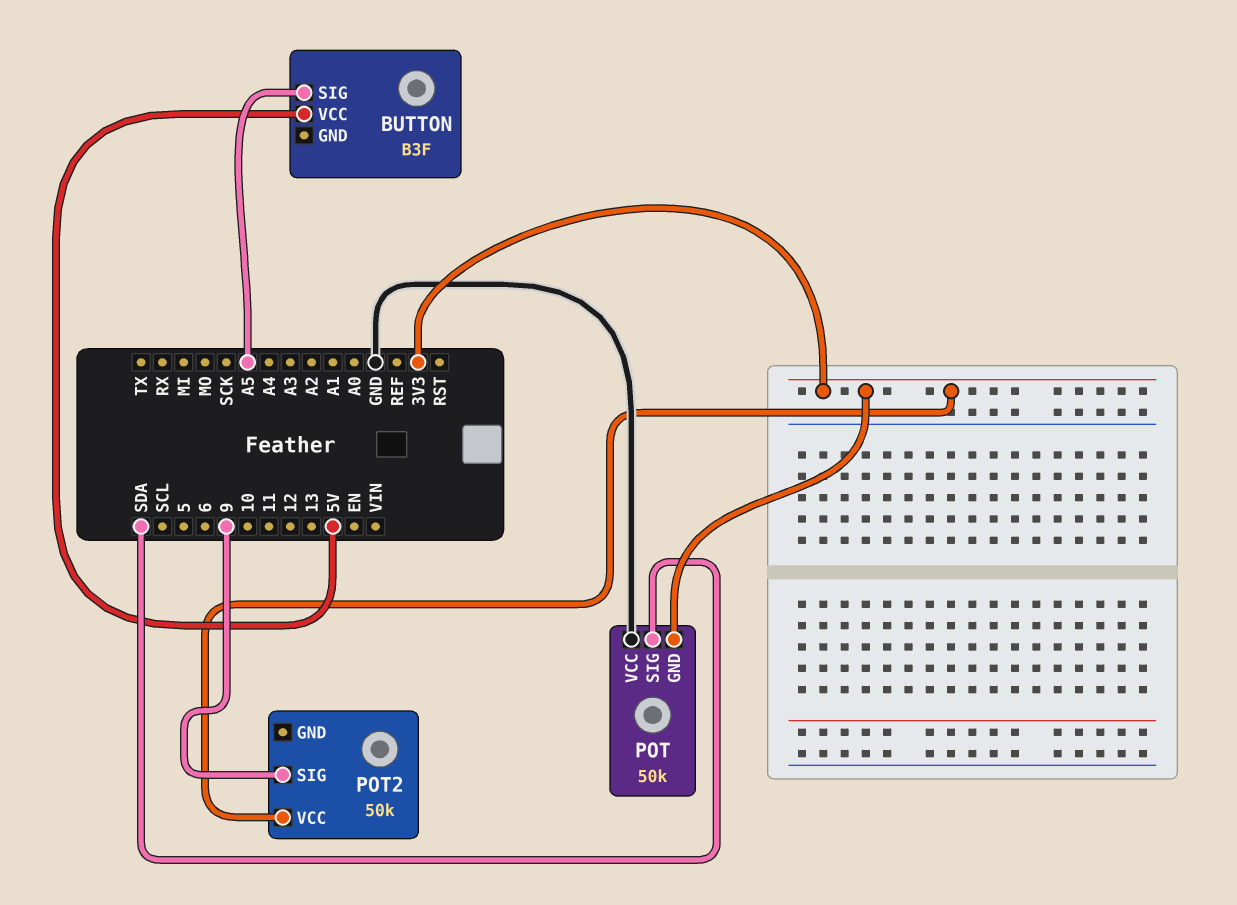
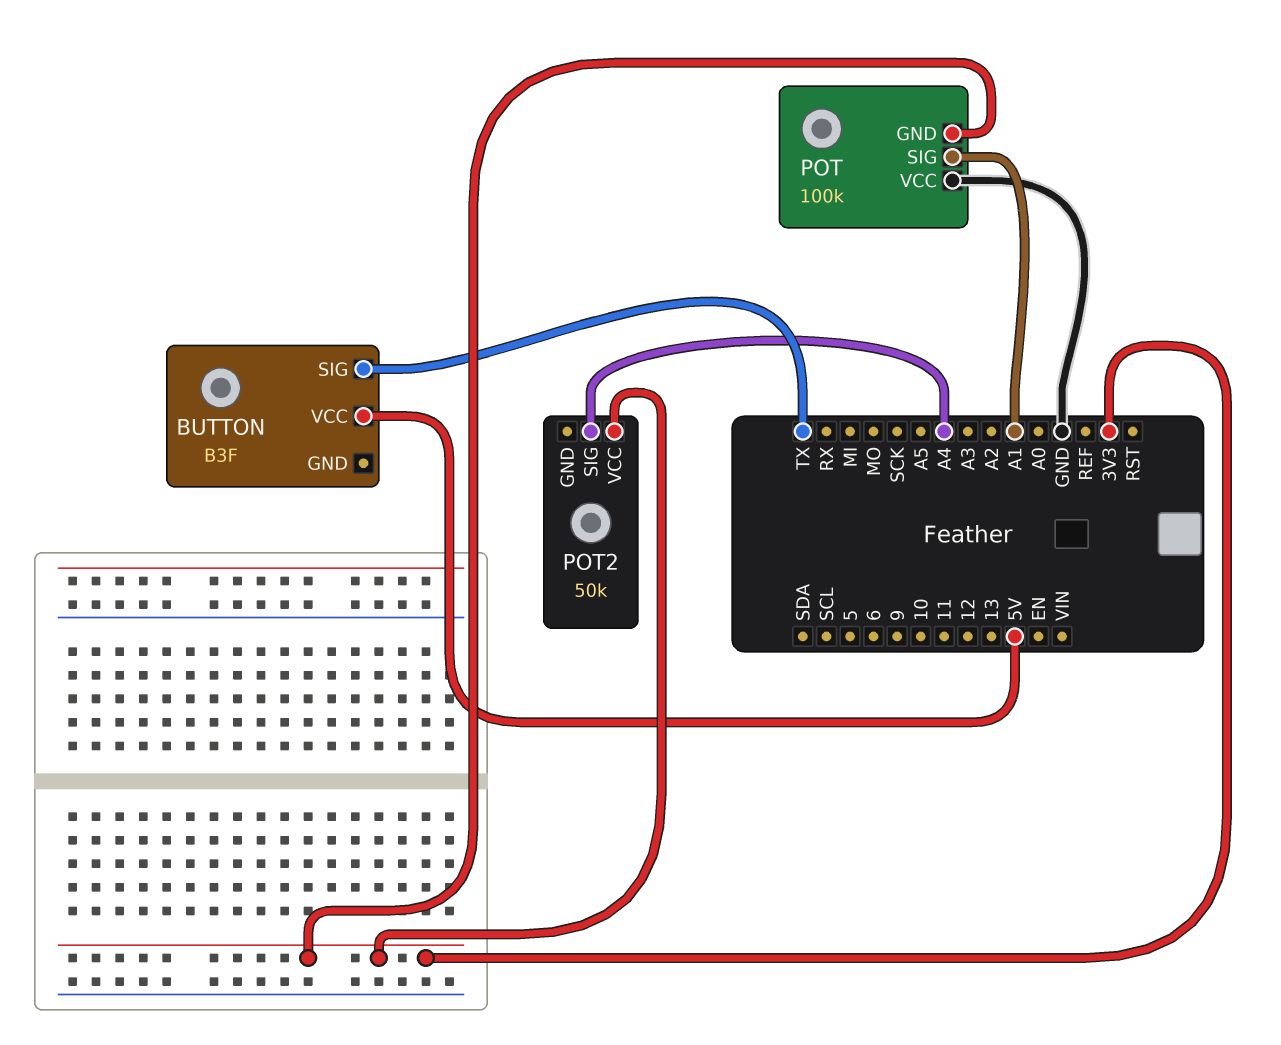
BUTTON pin SIG: A5 -> TX
POT: 50k -> 100k
POT pin SIG: SDA -> A1
POT2 pin SIG: 9 -> A4

